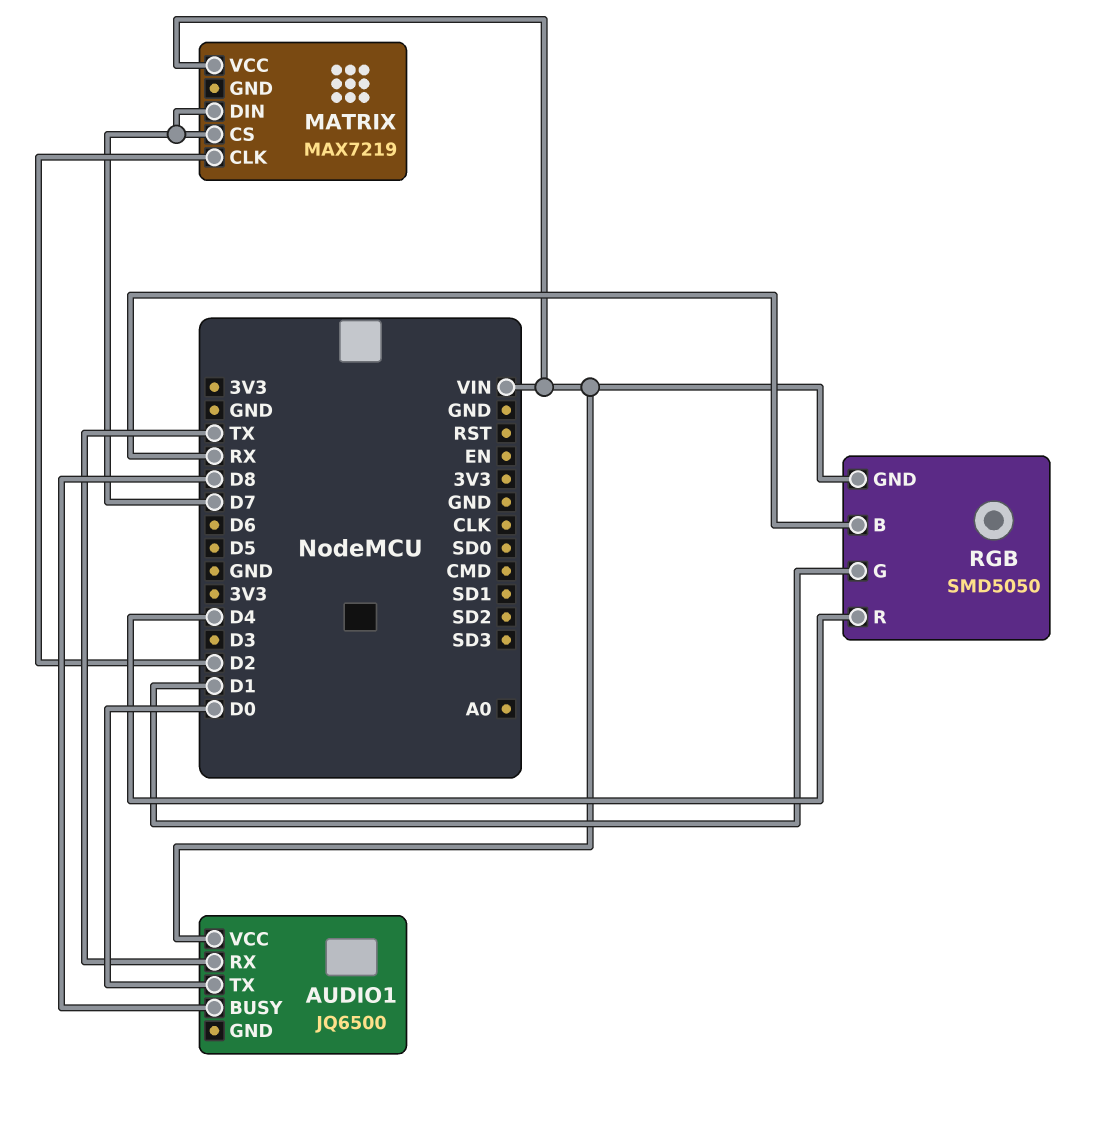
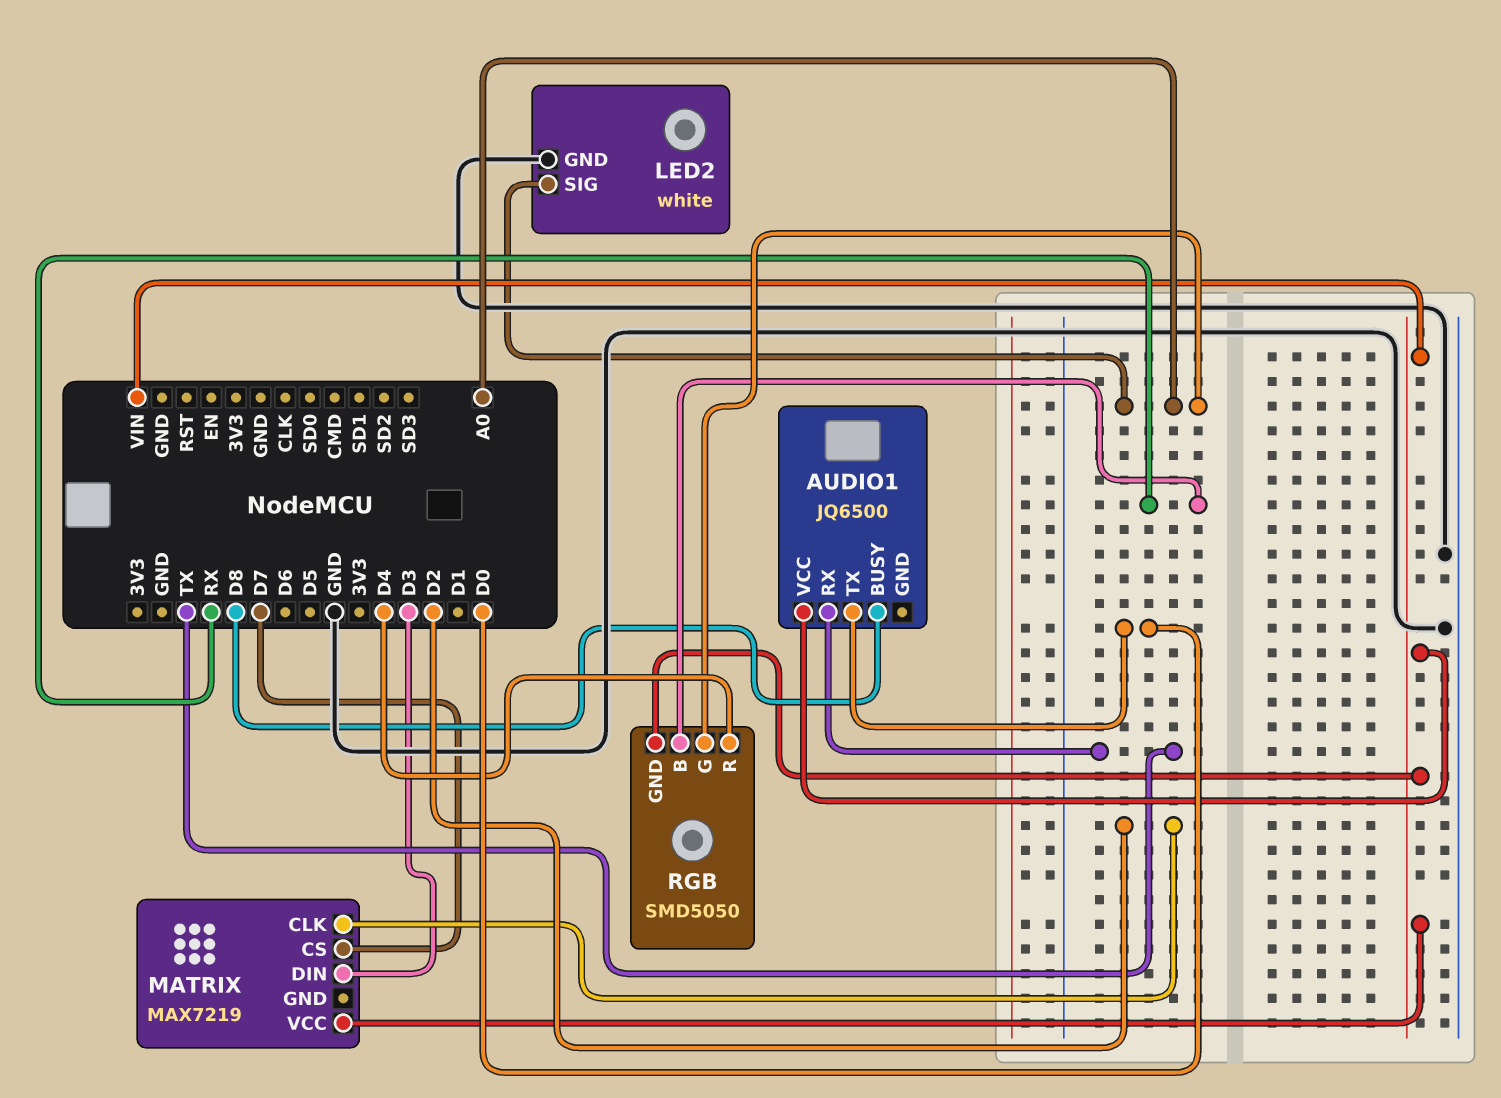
LED2: none -> white
LED2 pin GND: none -> GND
LED2 pin SIG: none -> A0
MATRIX pin DIN: D7 -> D3
RGB pin G: D1 -> A0

